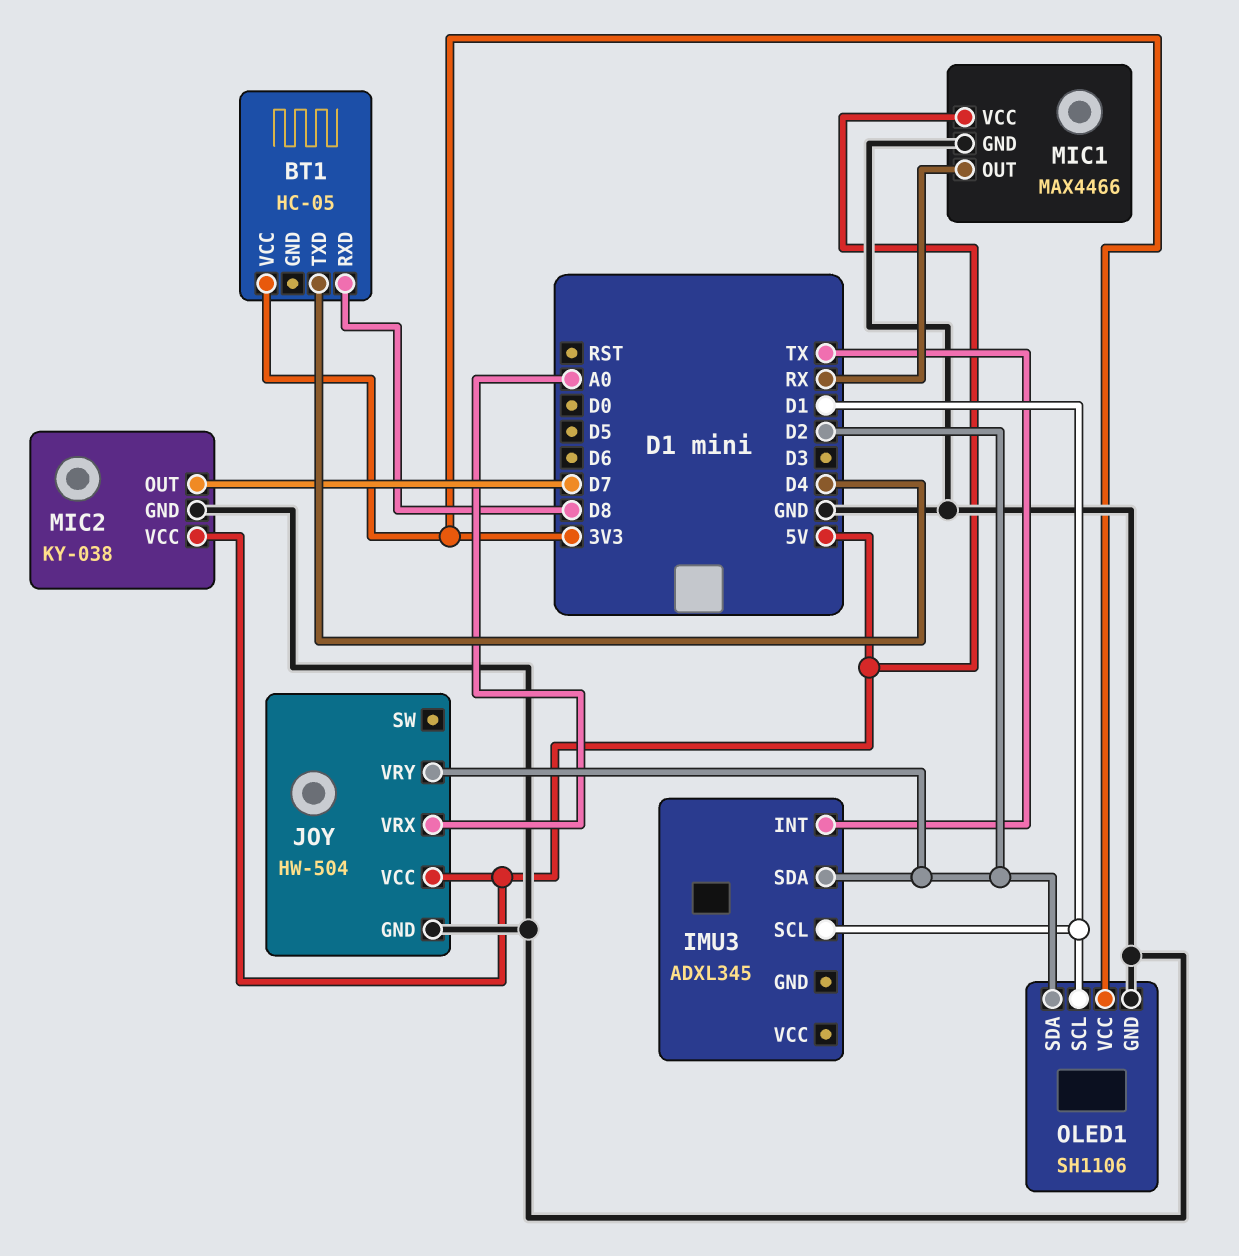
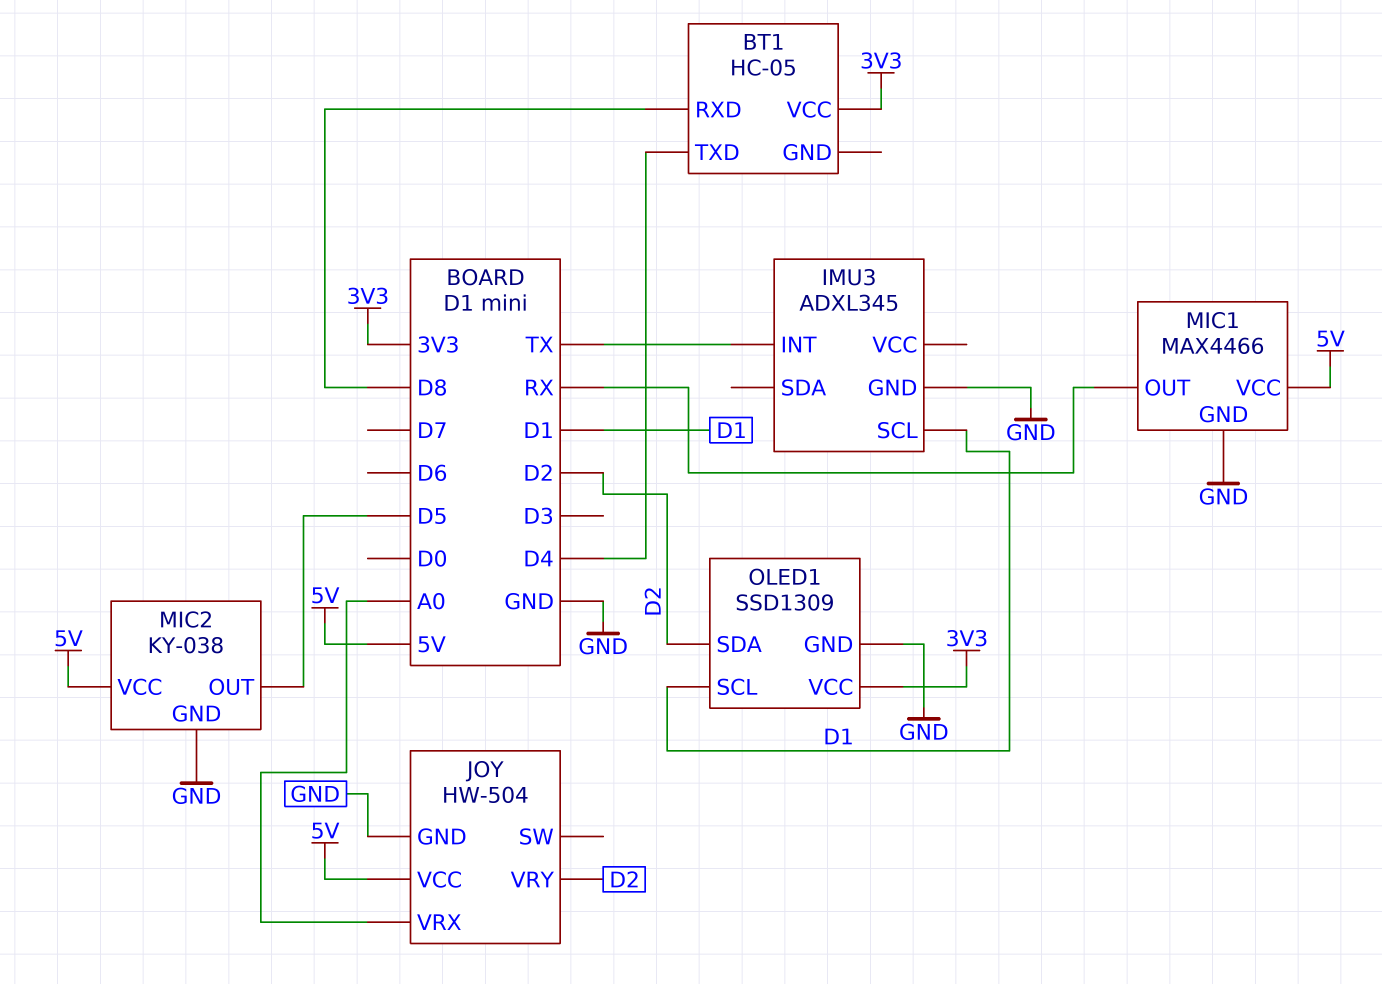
IMU3 pin GND: none -> GND
IMU3 pin SDA: D2 -> none
MIC2 pin OUT: D7 -> D5
OLED1: SH1106 -> SSD1309

